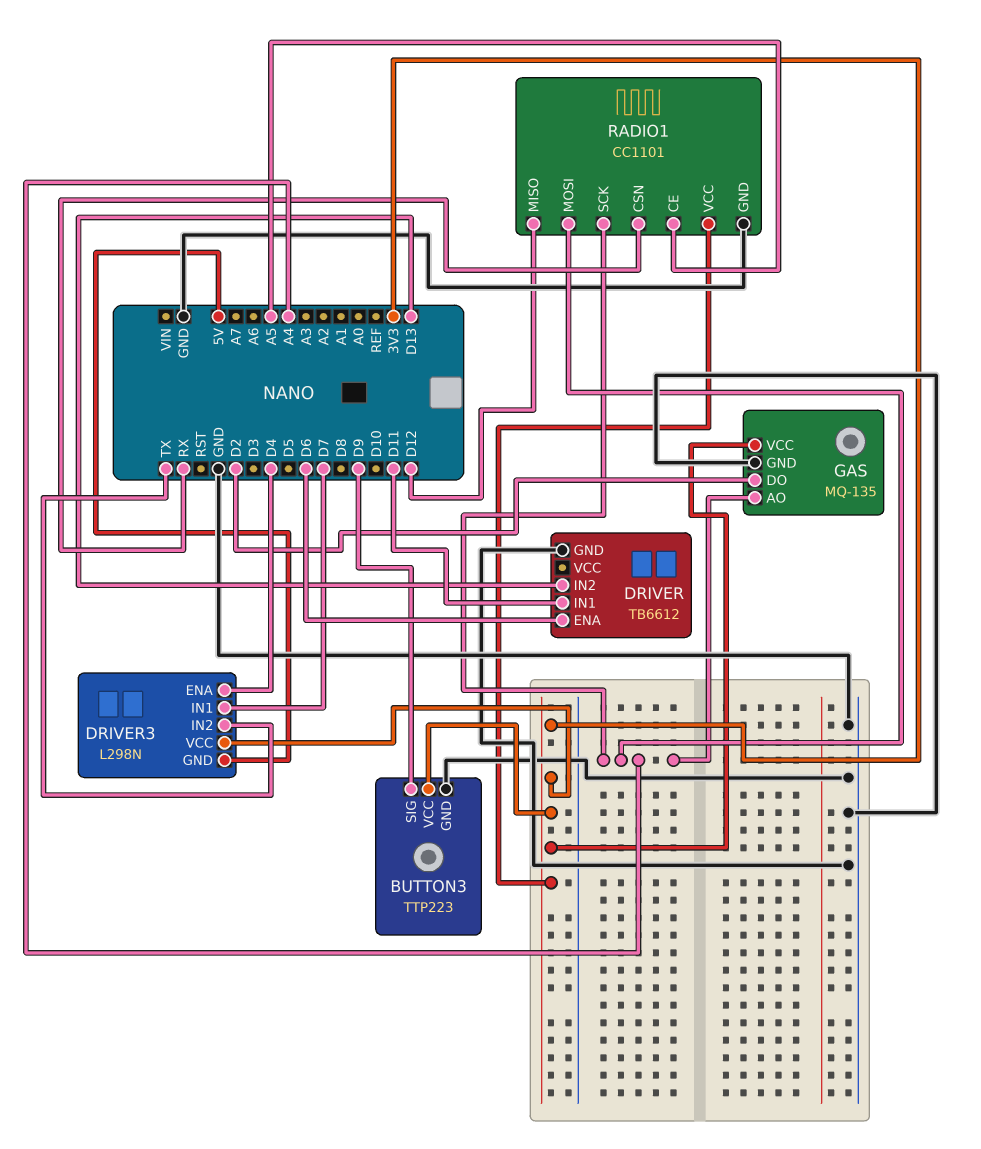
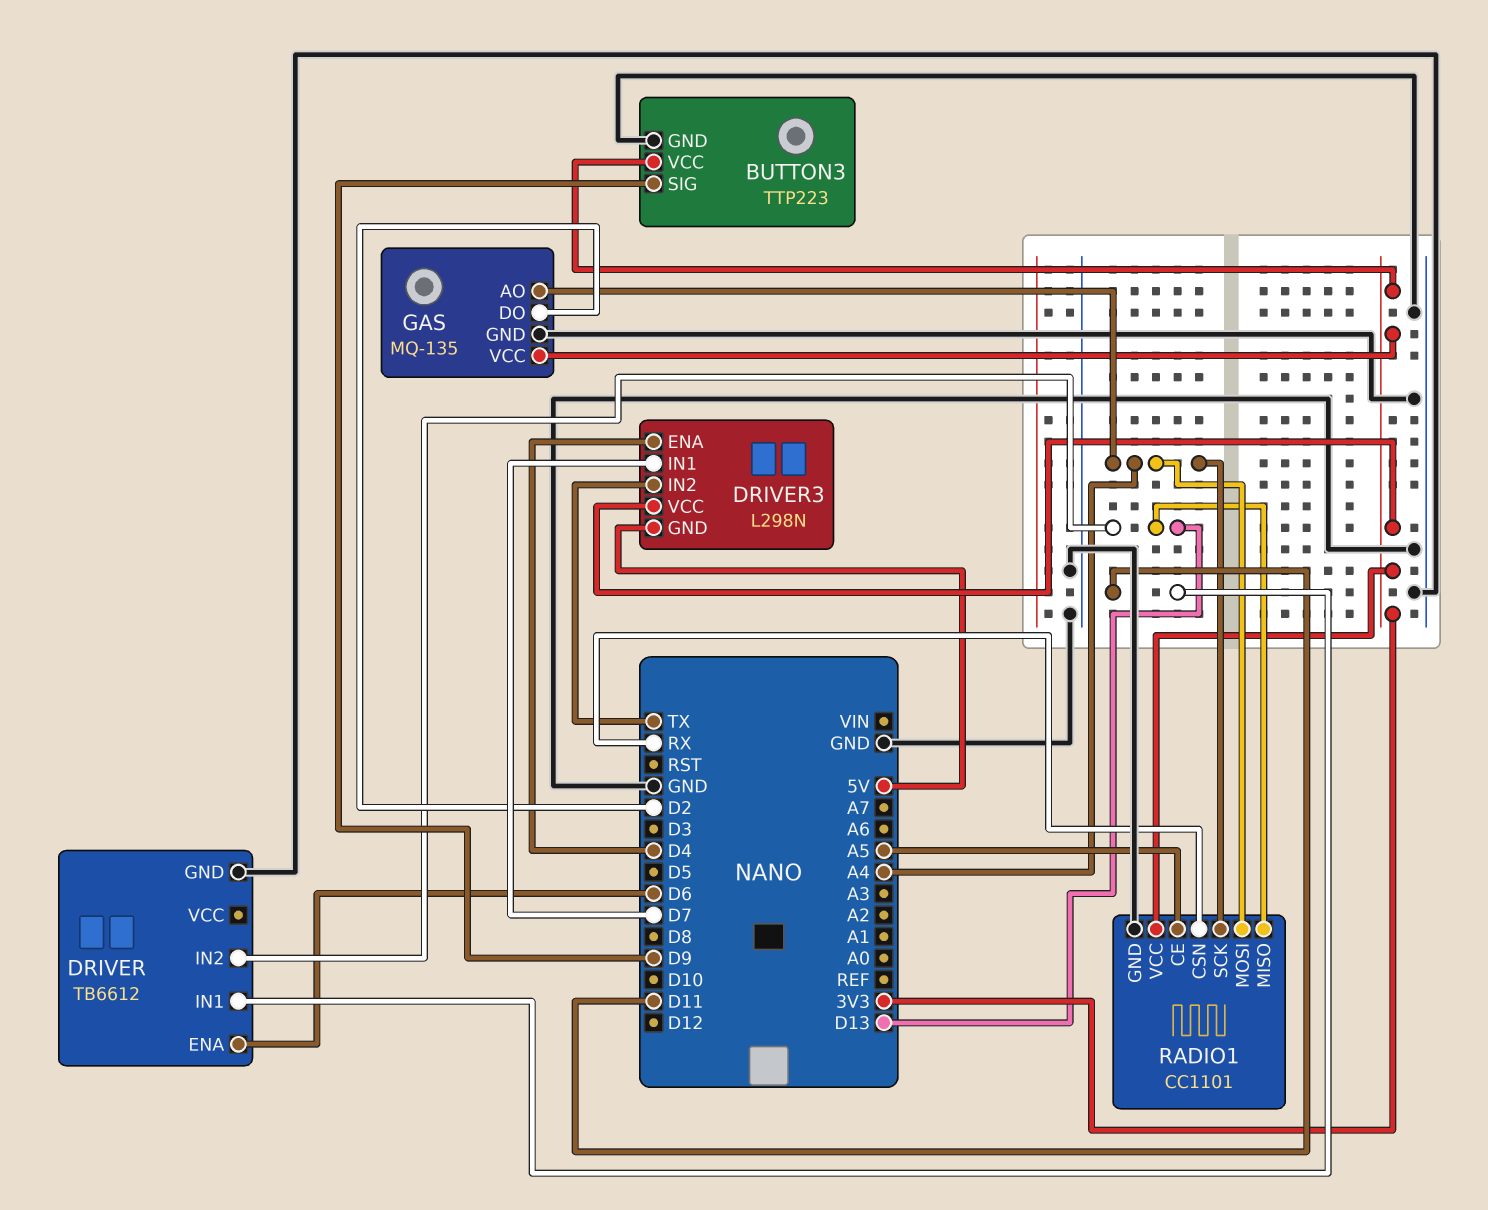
RADIO1 pin MISO: D12 -> D13

